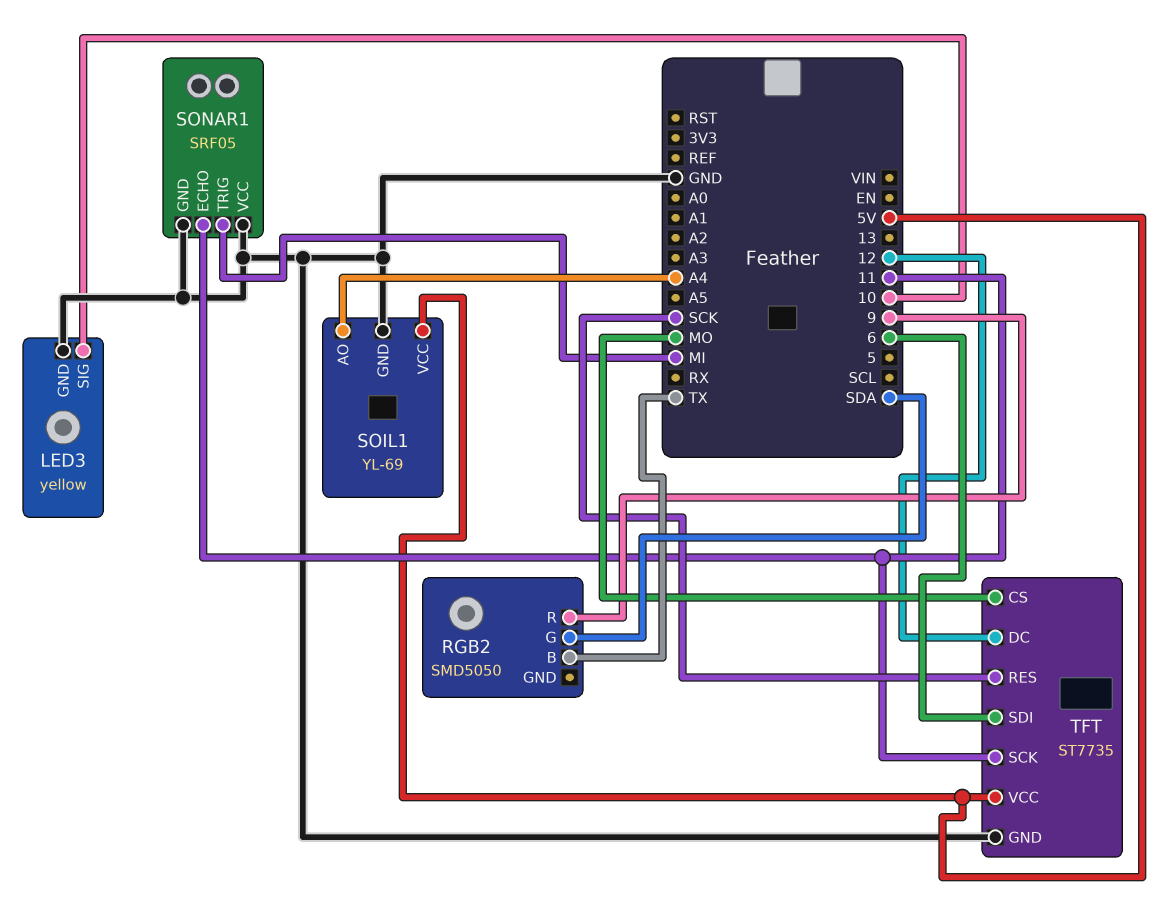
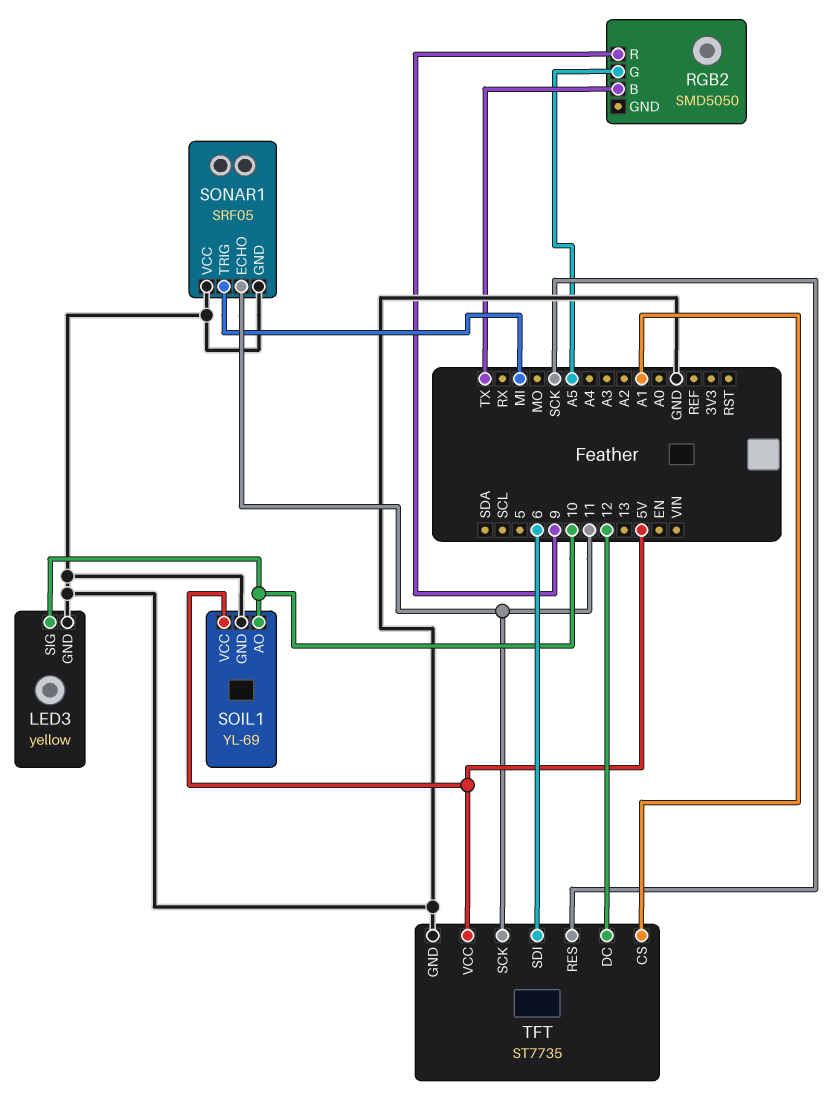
RGB2 pin G: SDA -> A5
SOIL1 pin AO: A4 -> 10
TFT pin CS: MO -> A1

